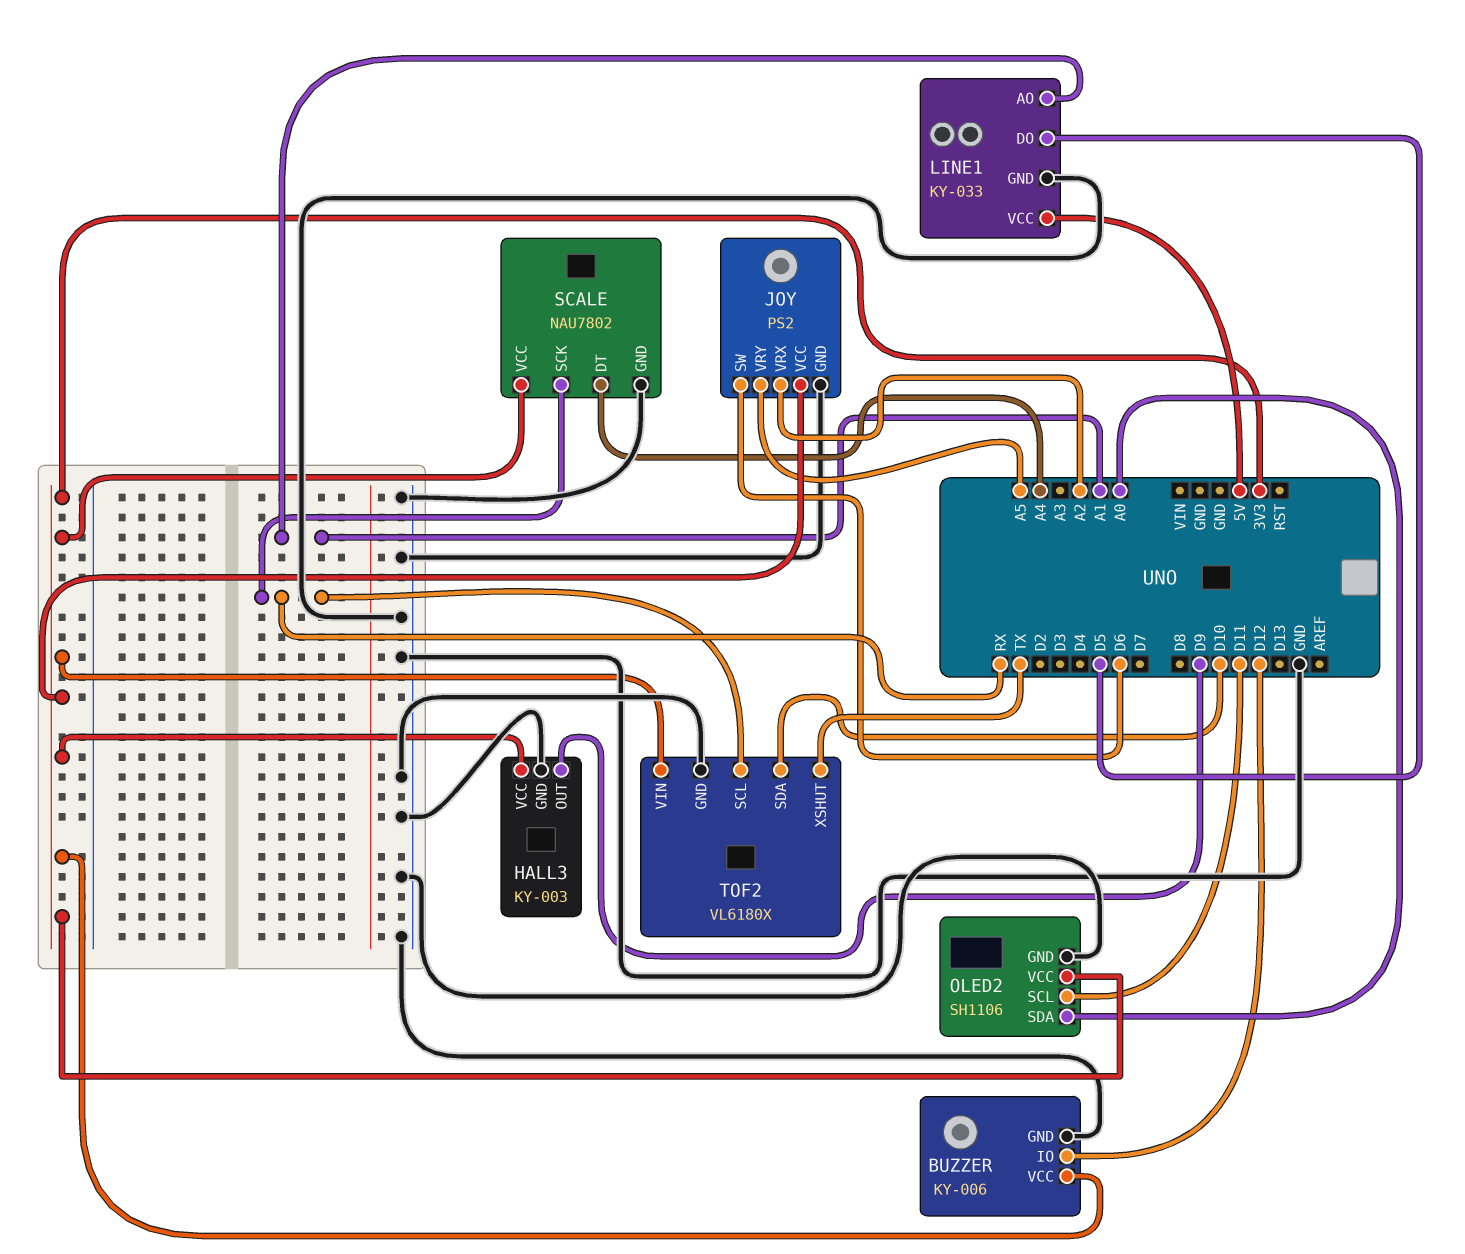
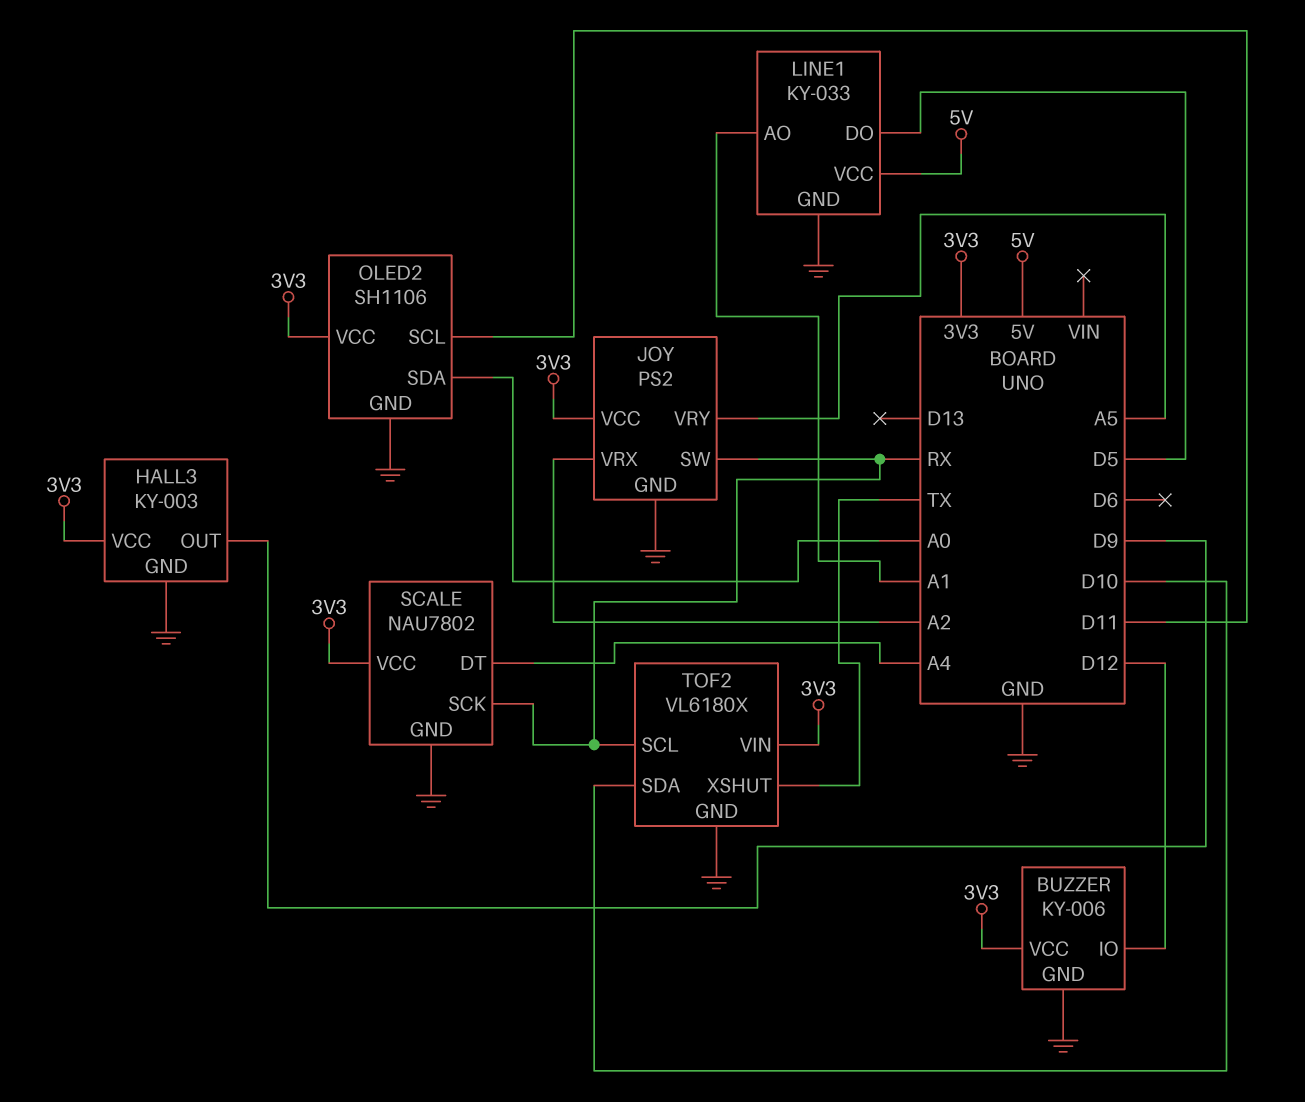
JOY pin SW: D6 -> RX

